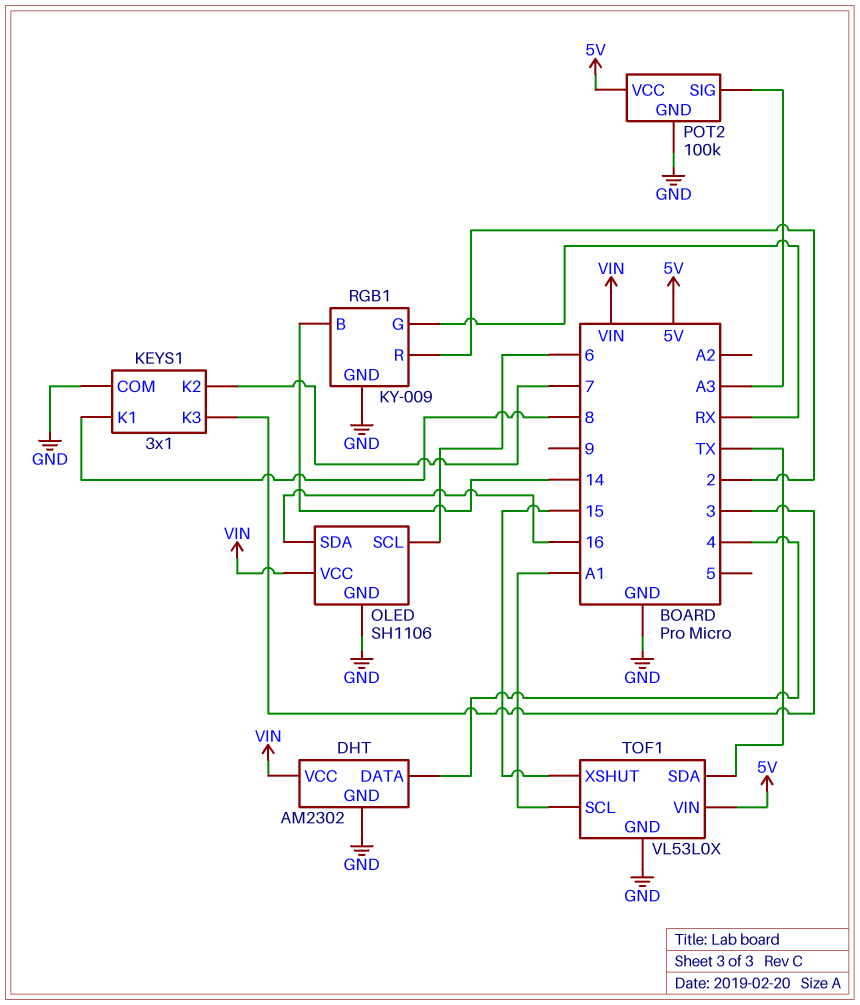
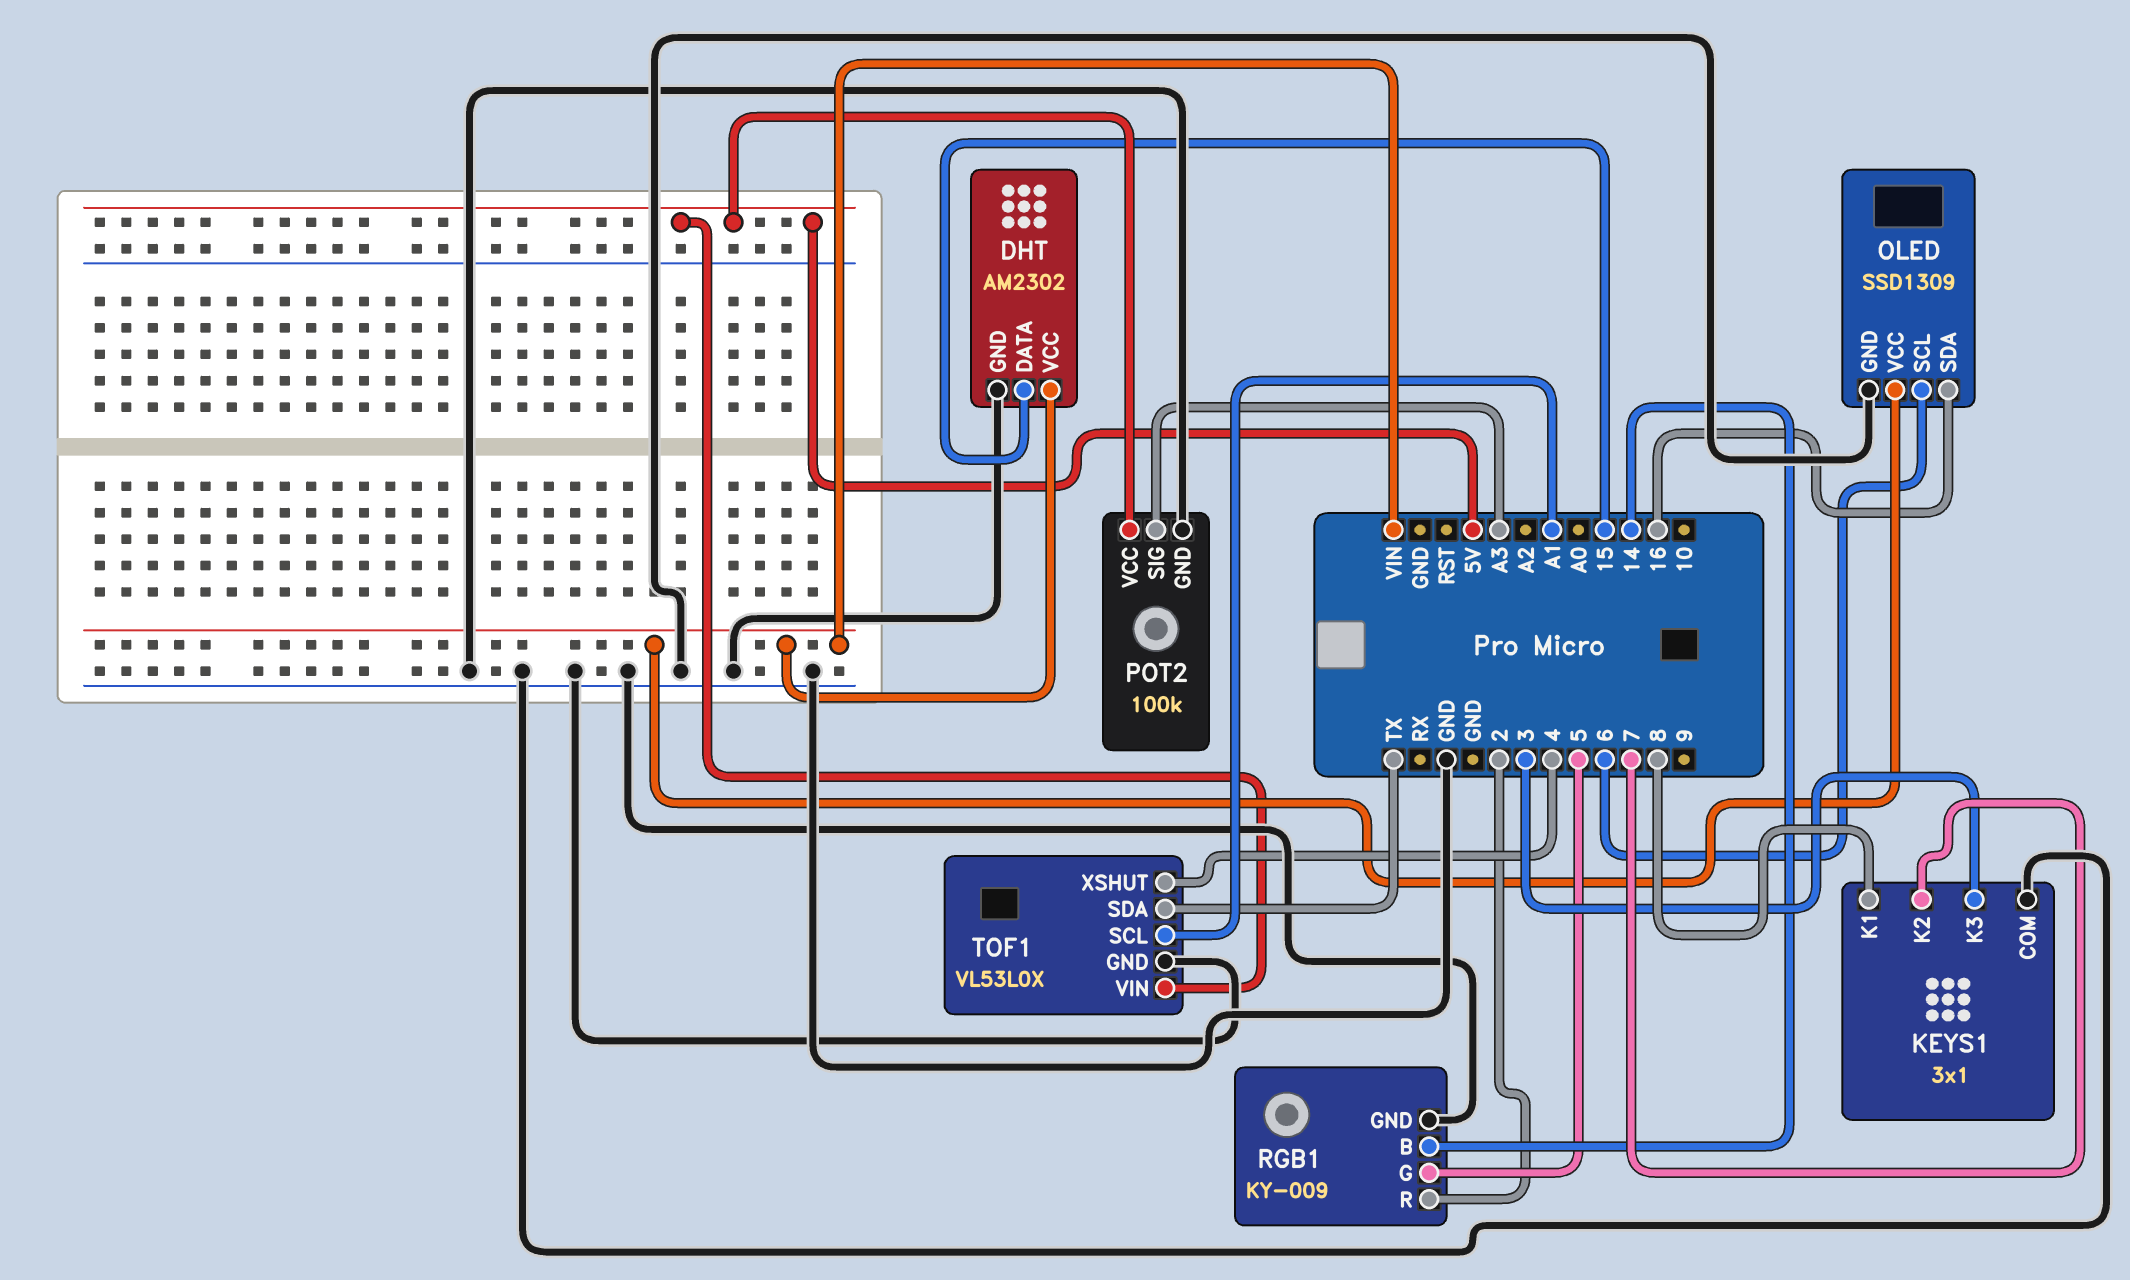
DHT pin DATA: 4 -> 15
OLED: SH1106 -> SSD1309
RGB1 pin G: RX -> 5
TOF1 pin XSHUT: 15 -> 4

